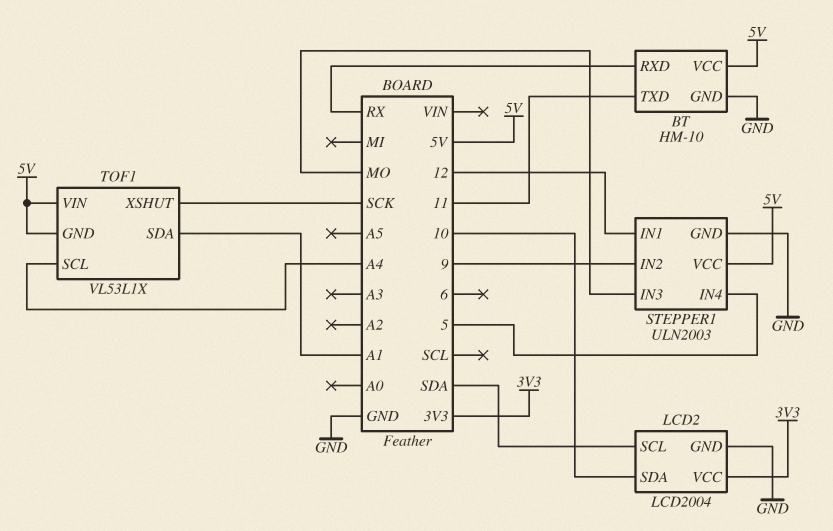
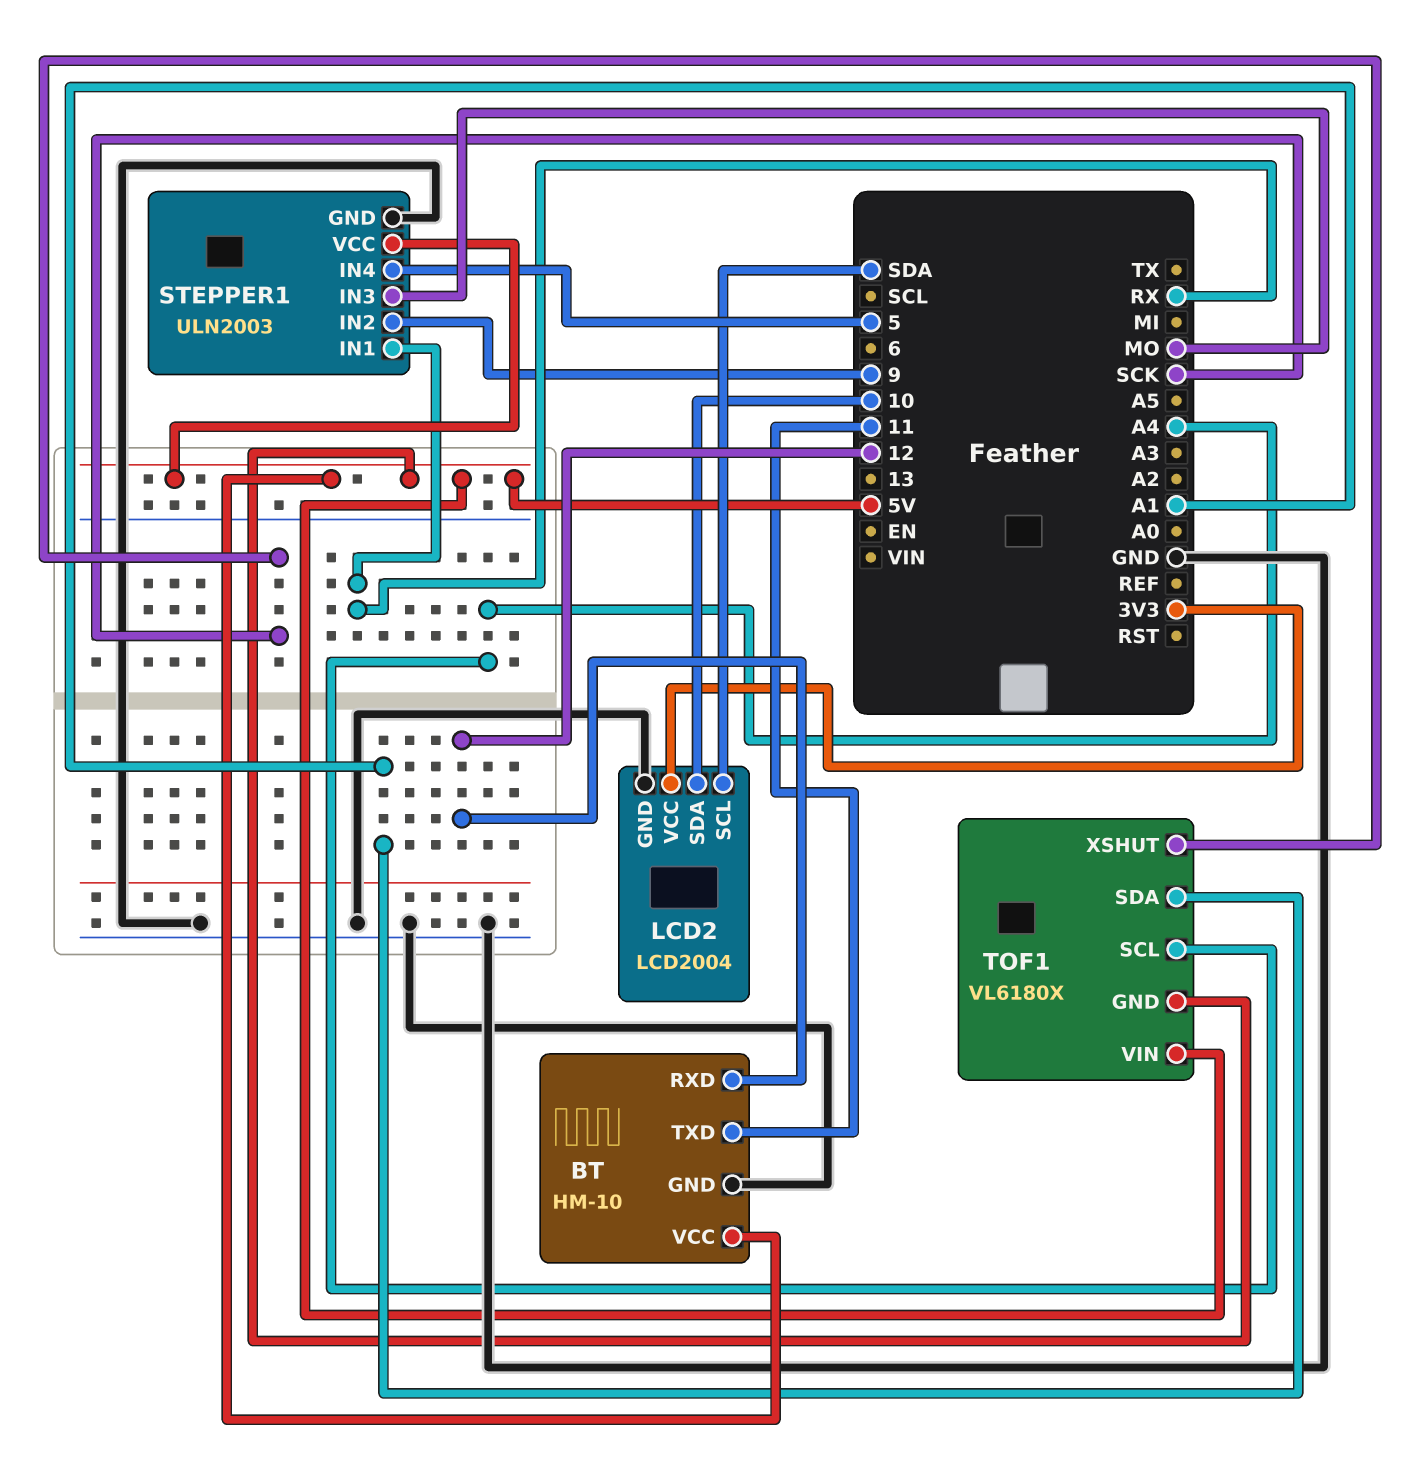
BT pin RXD: RX -> 12
STEPPER1 pin IN1: 12 -> RX
TOF1: VL53L1X -> VL6180X

